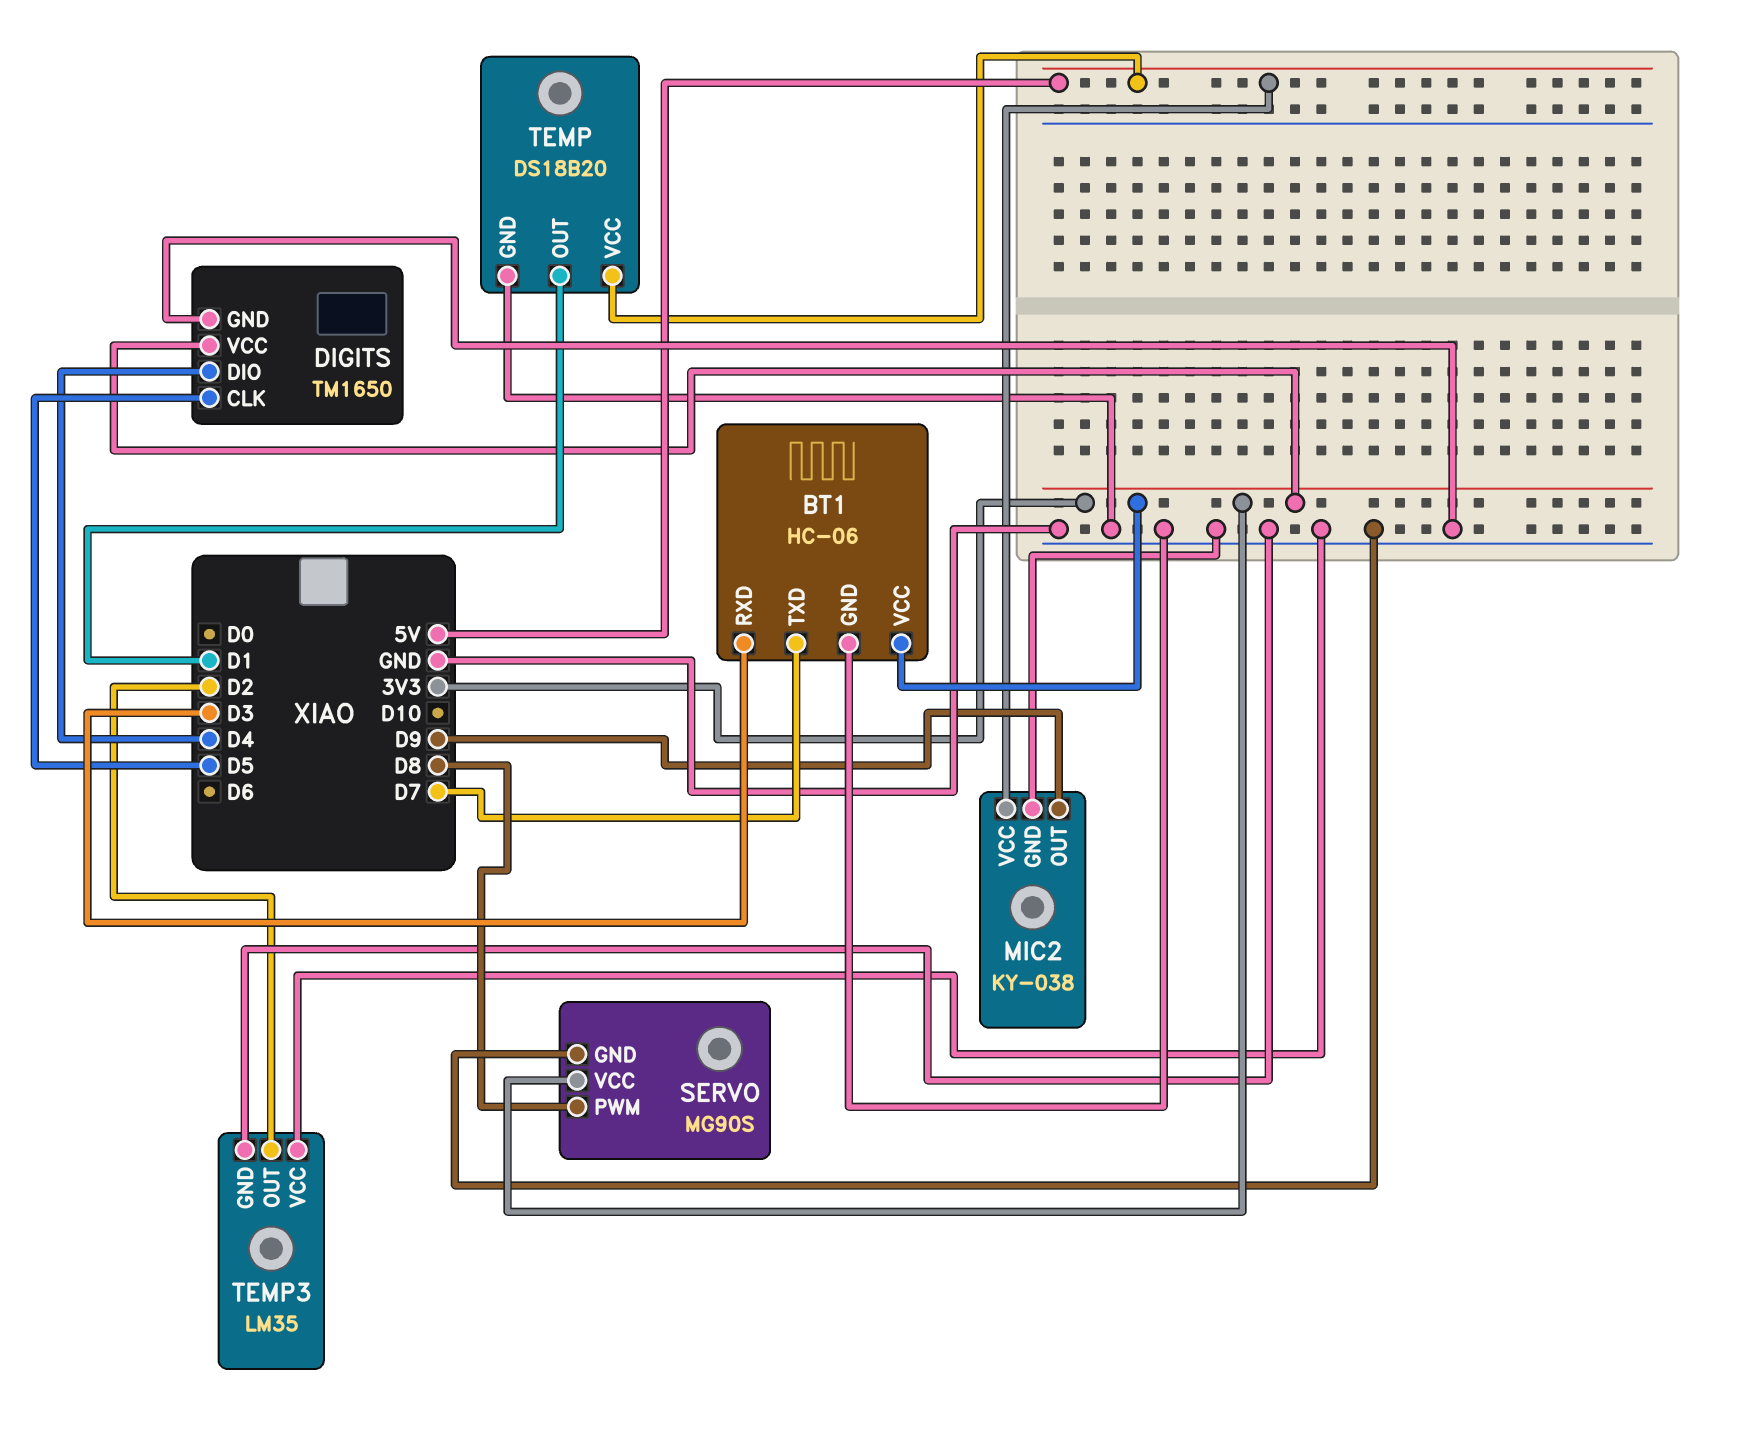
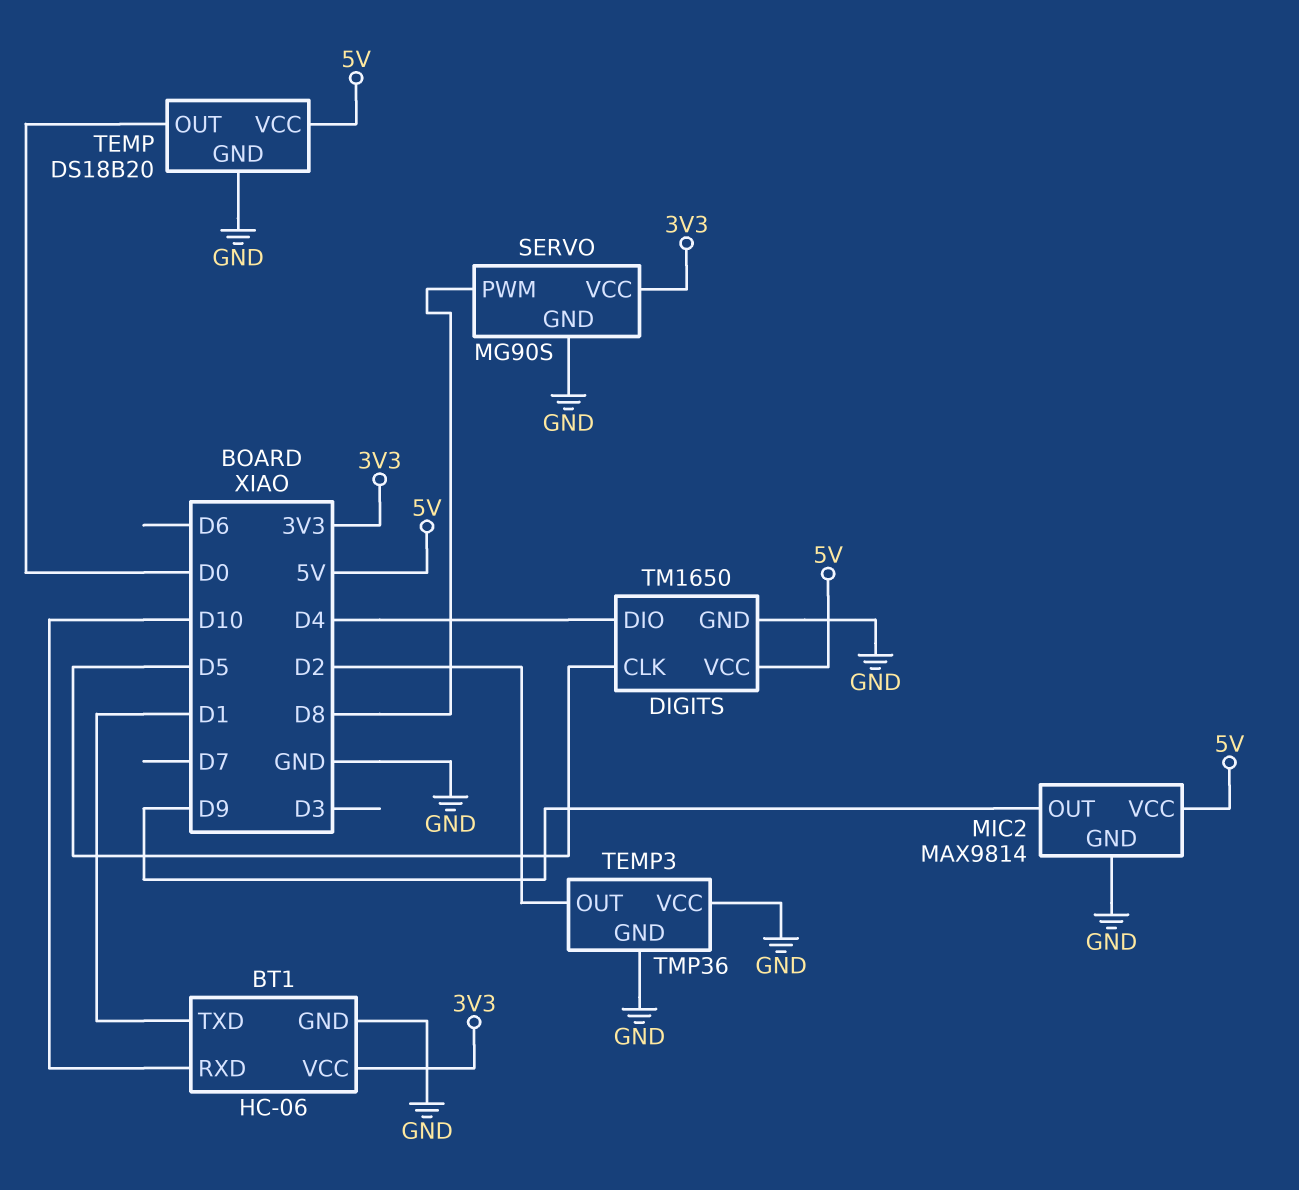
BT1 pin RXD: D3 -> D10
BT1 pin TXD: D7 -> D1
DIGITS pin VCC: 3V3 -> 5V
MIC2: KY-038 -> MAX9814
TEMP pin OUT: D1 -> D0
TEMP3: LM35 -> TMP36

